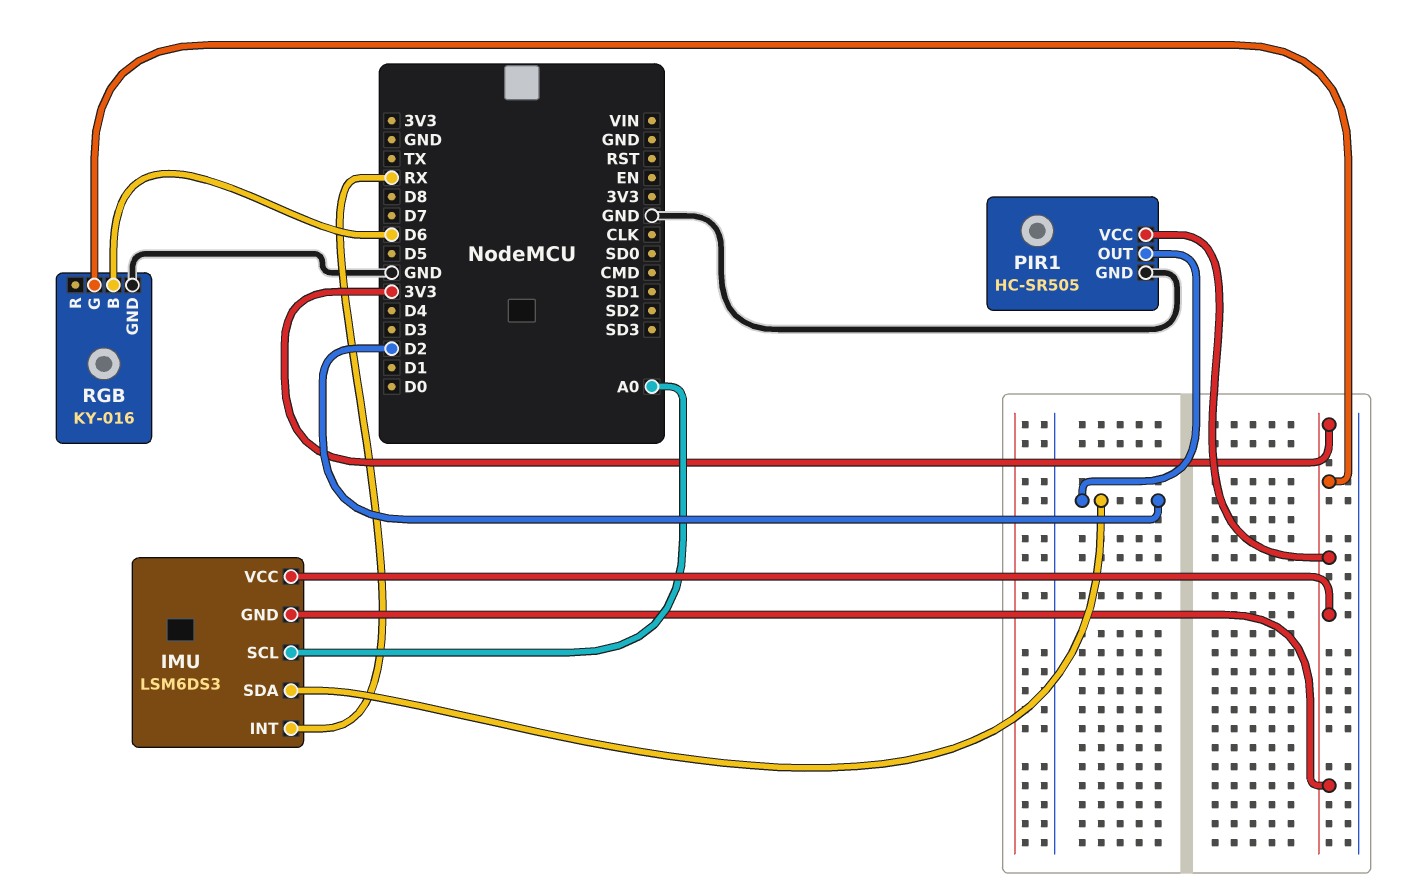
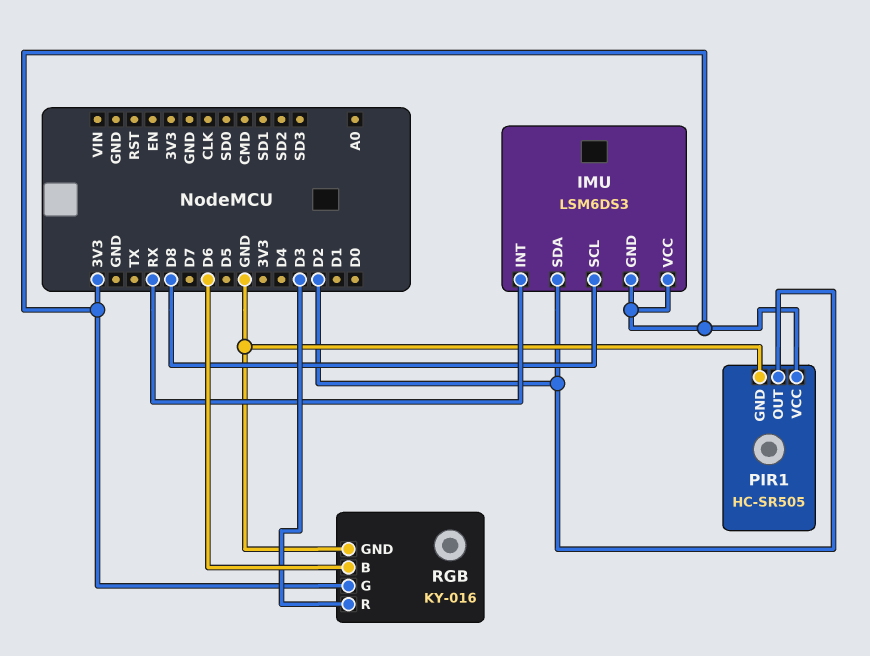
IMU pin SCL: A0 -> D8
RGB pin R: none -> D3

